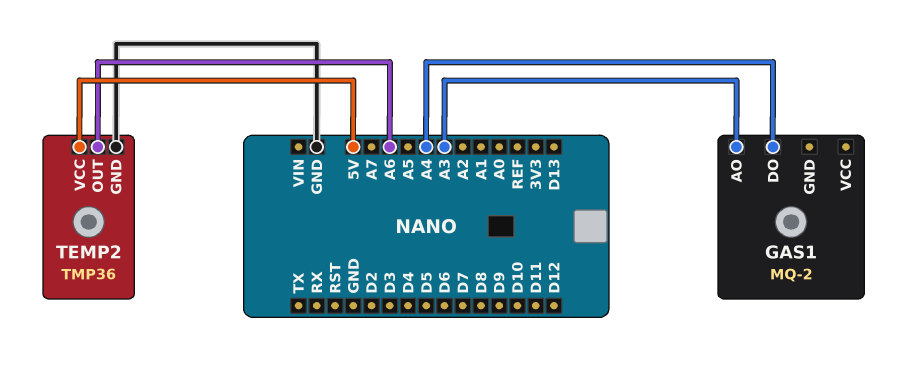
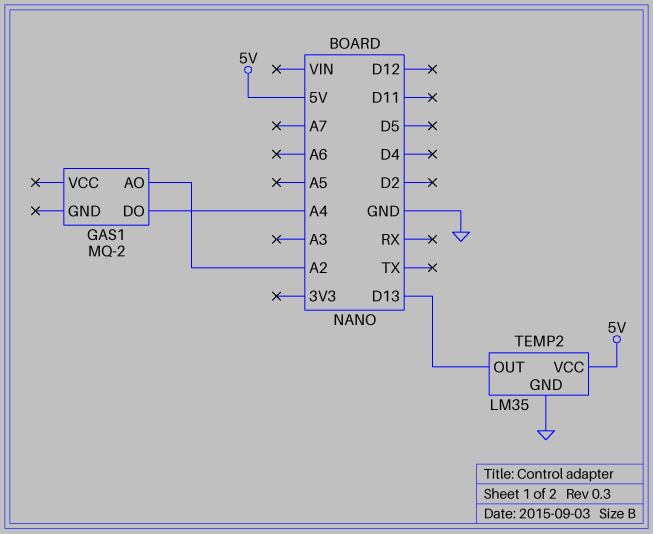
GAS1 pin AO: A3 -> A2
TEMP2: TMP36 -> LM35
TEMP2 pin OUT: A6 -> D13

